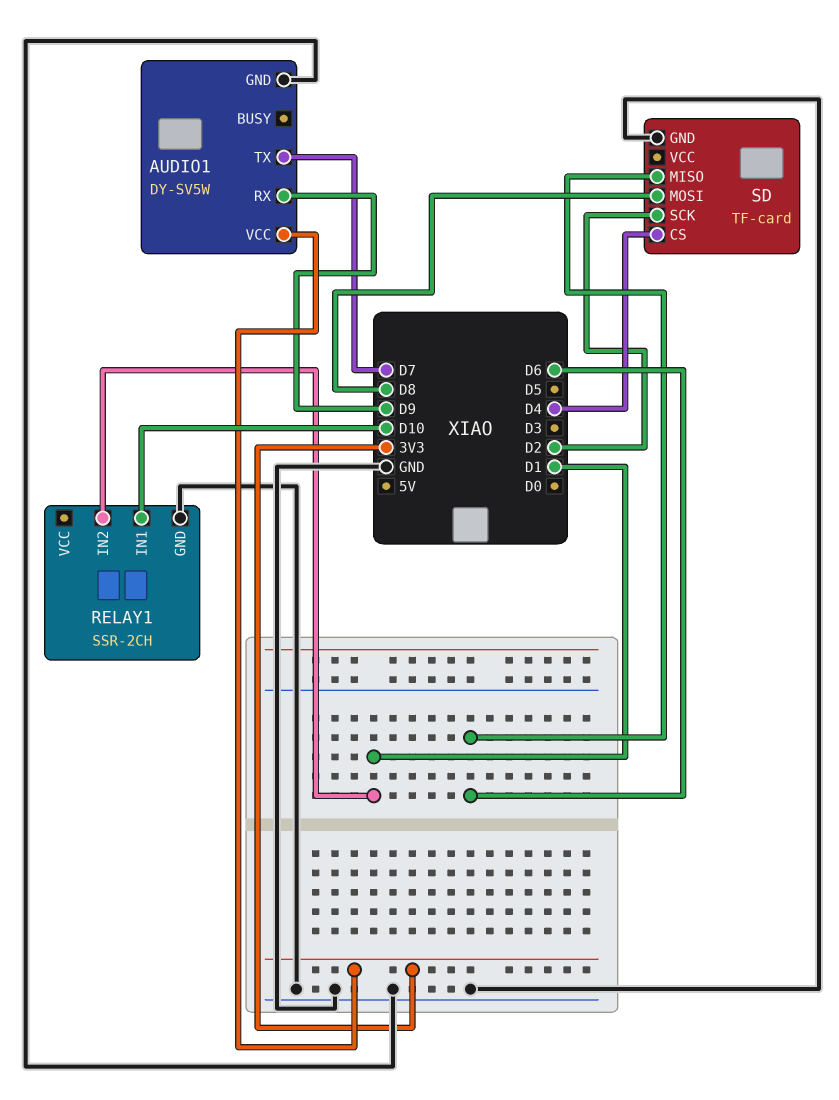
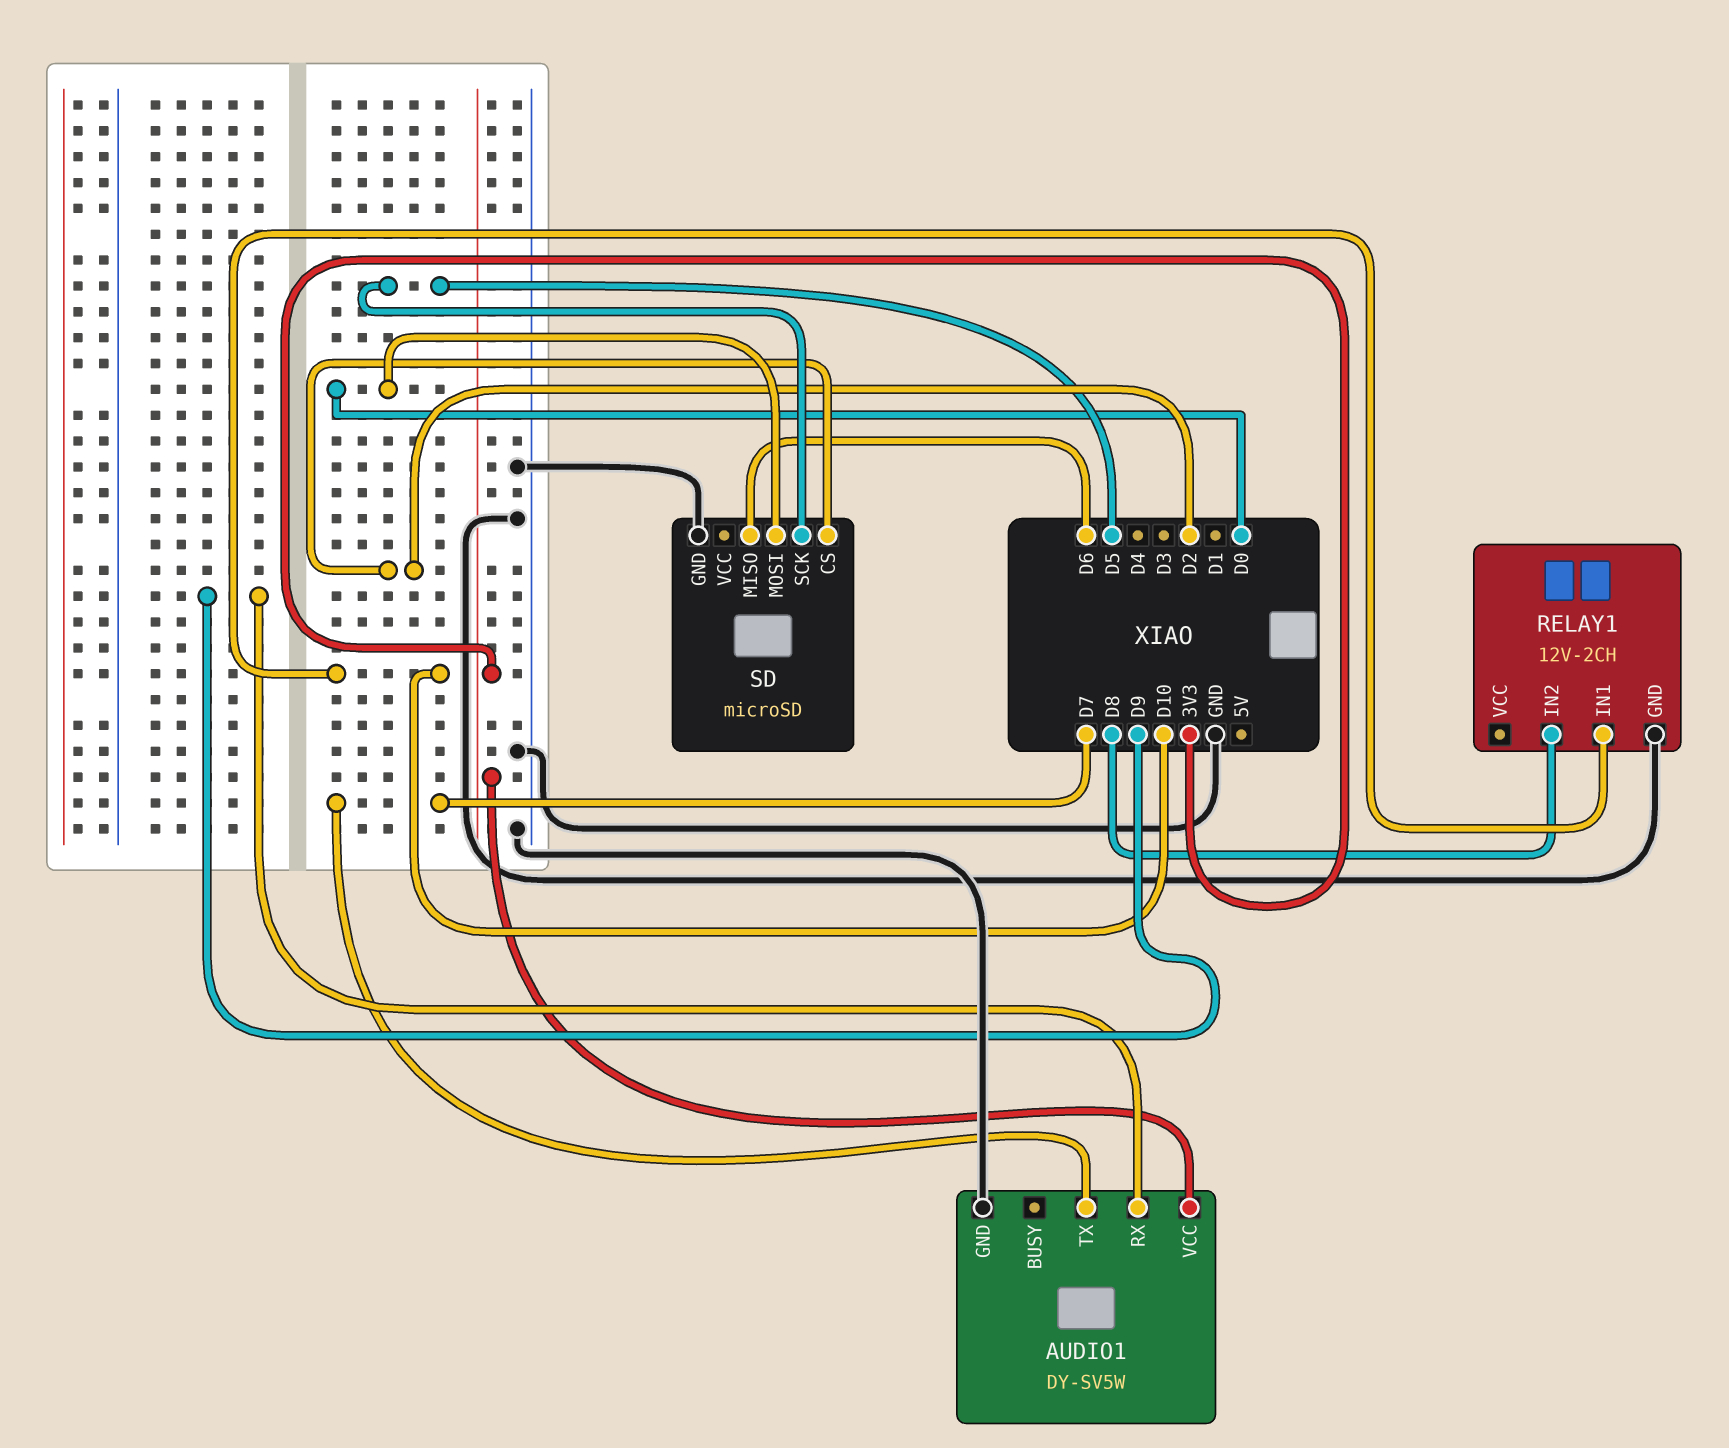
RELAY1: SSR-2CH -> 12V-2CH
RELAY1 pin IN2: D1 -> D8
SD: TF-card -> microSD
SD pin CS: D4 -> D2
SD pin MOSI: D8 -> D0
SD pin SCK: D2 -> D5

